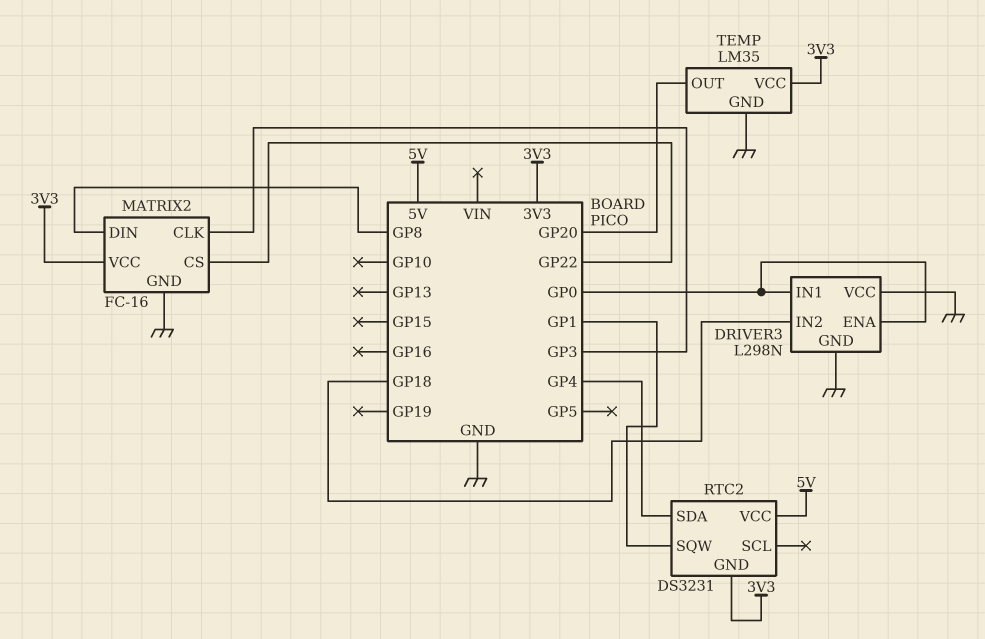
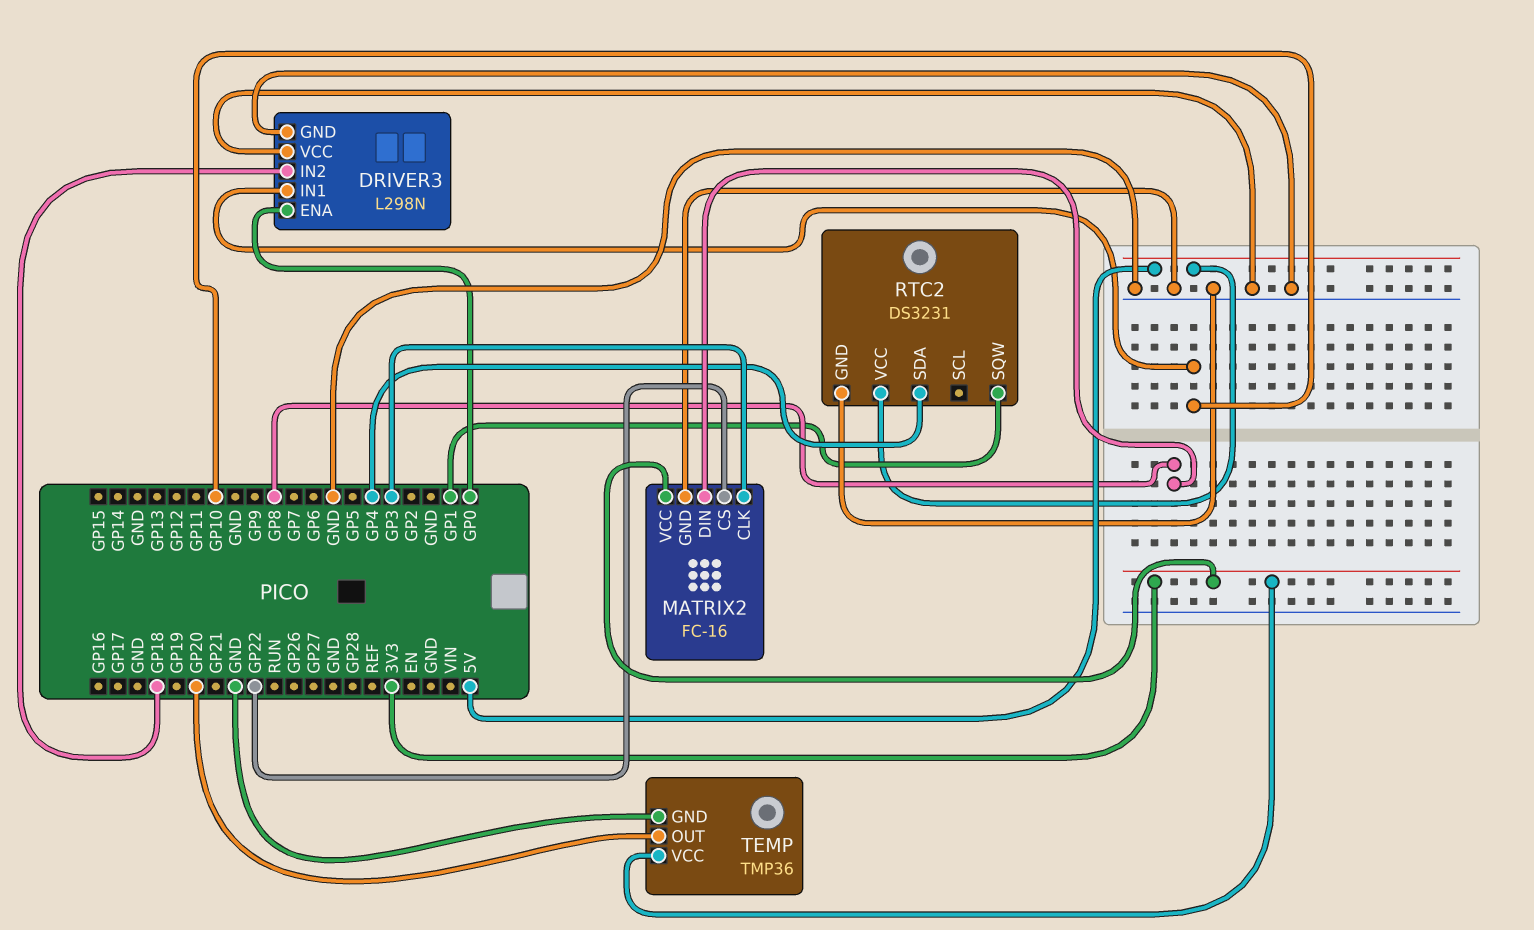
DRIVER3 pin IN1: GP0 -> GP10
RTC2 pin GND: 3V3 -> GND
TEMP: LM35 -> TMP36

